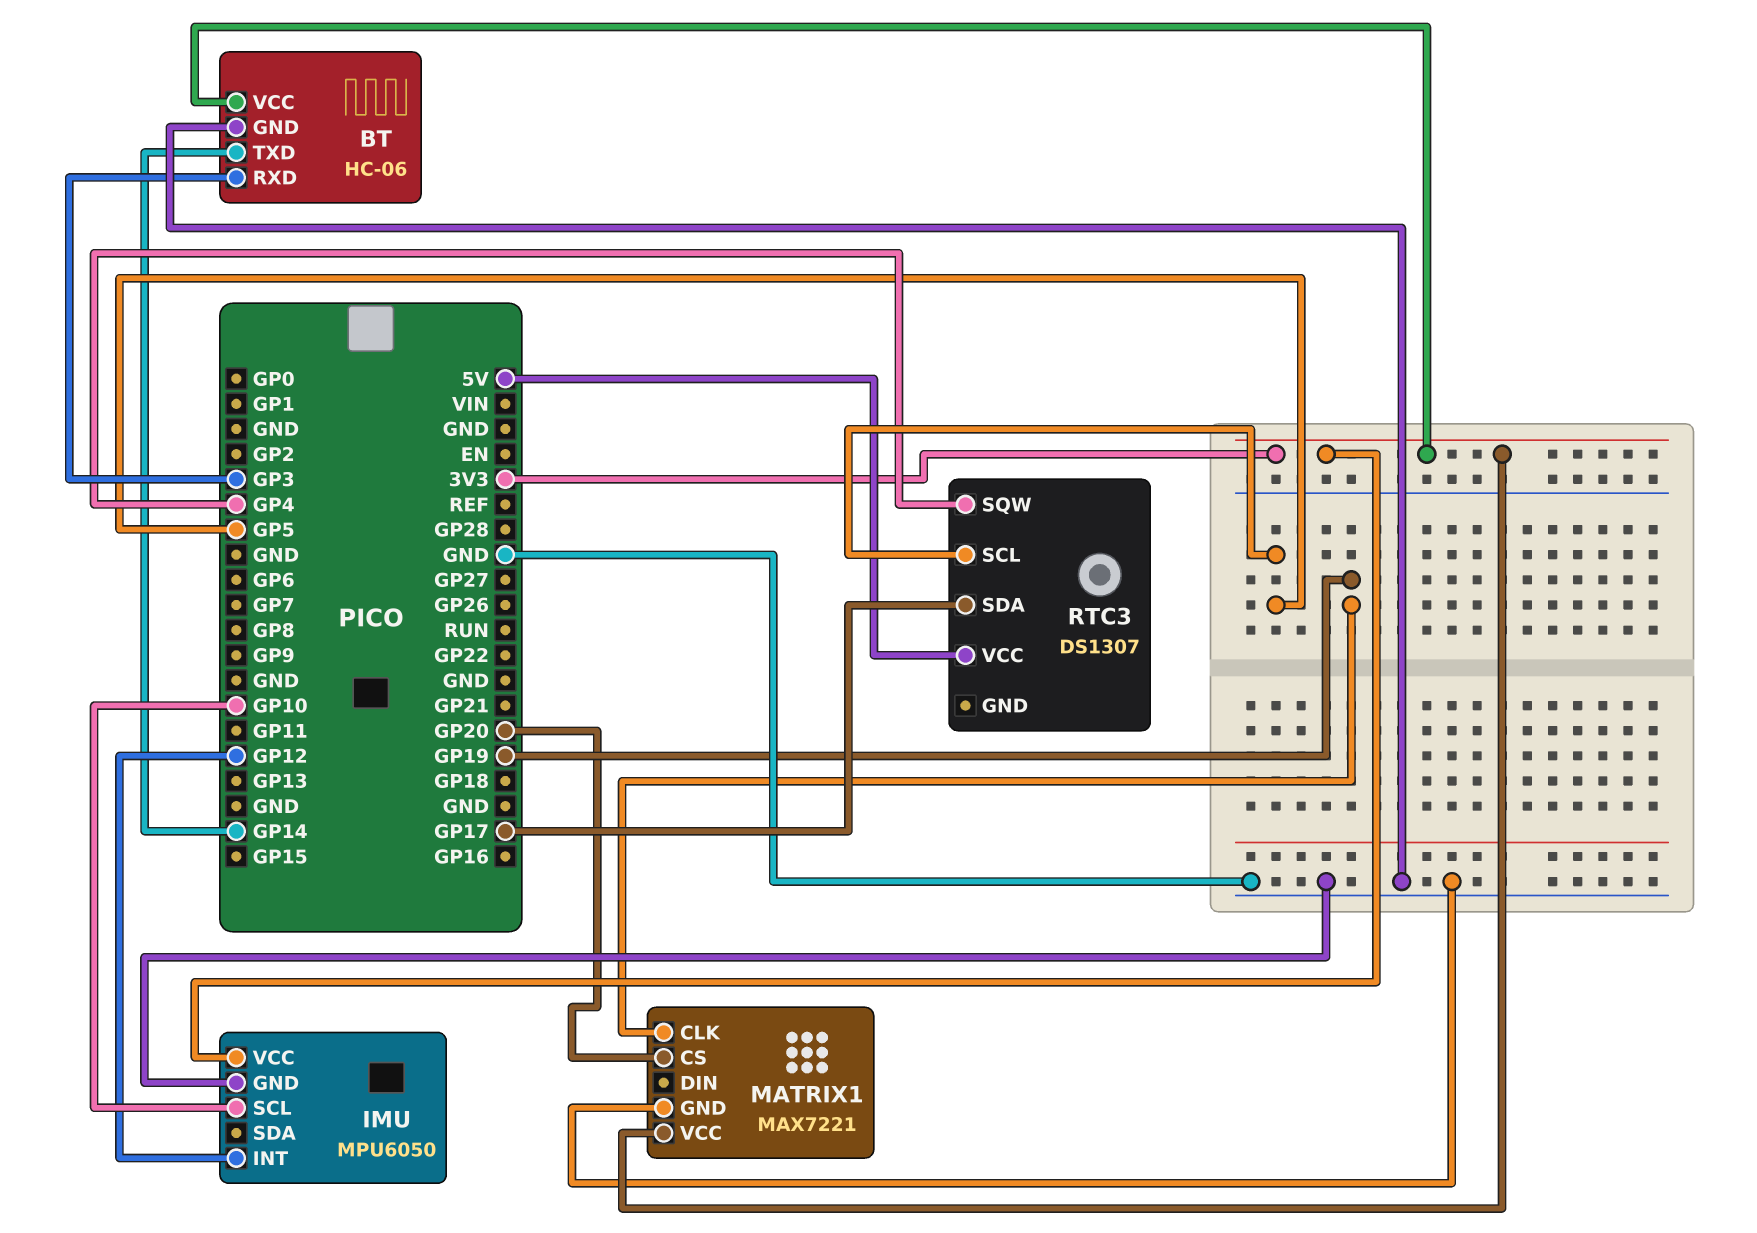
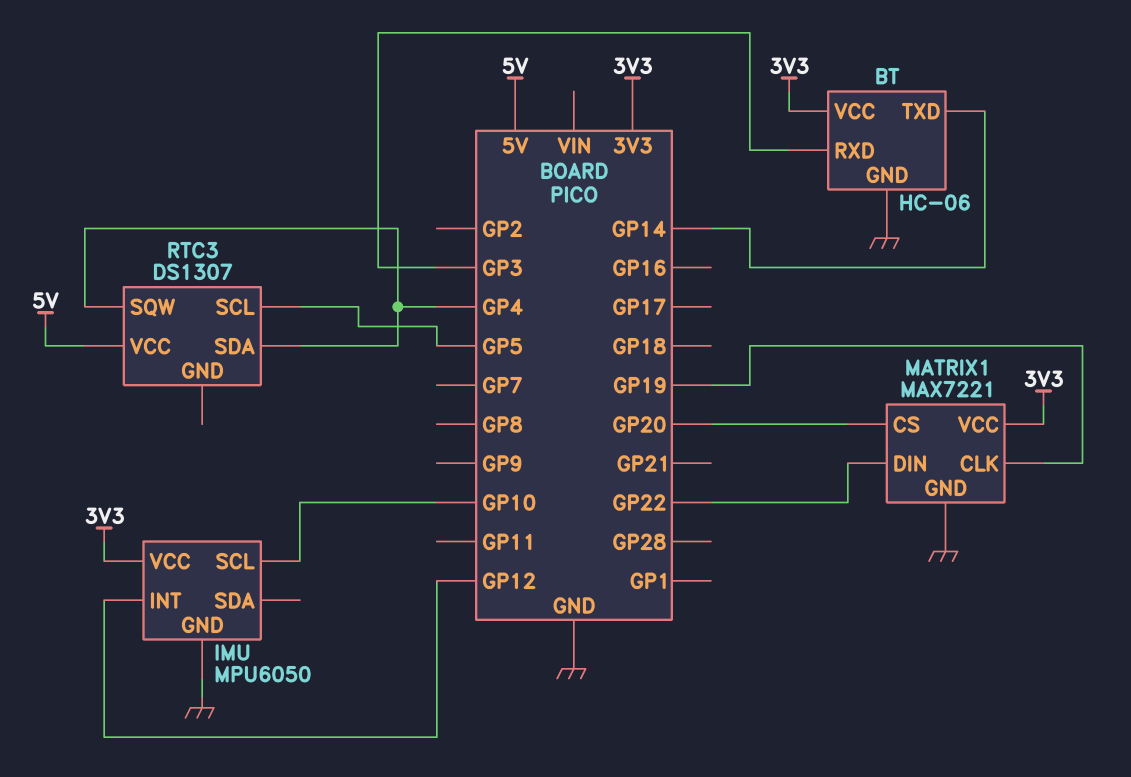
MATRIX1 pin DIN: none -> GP22
RTC3 pin SDA: GP17 -> GP4

